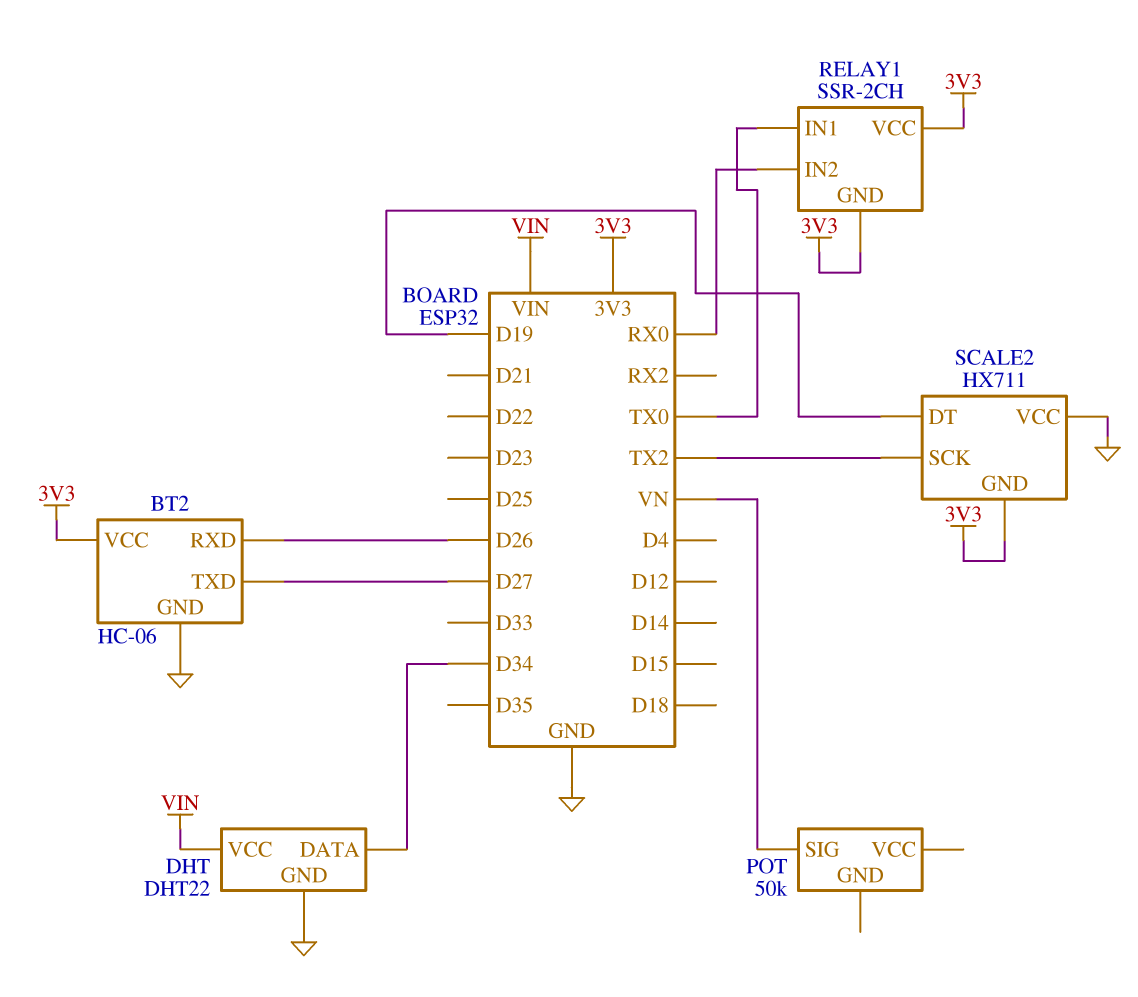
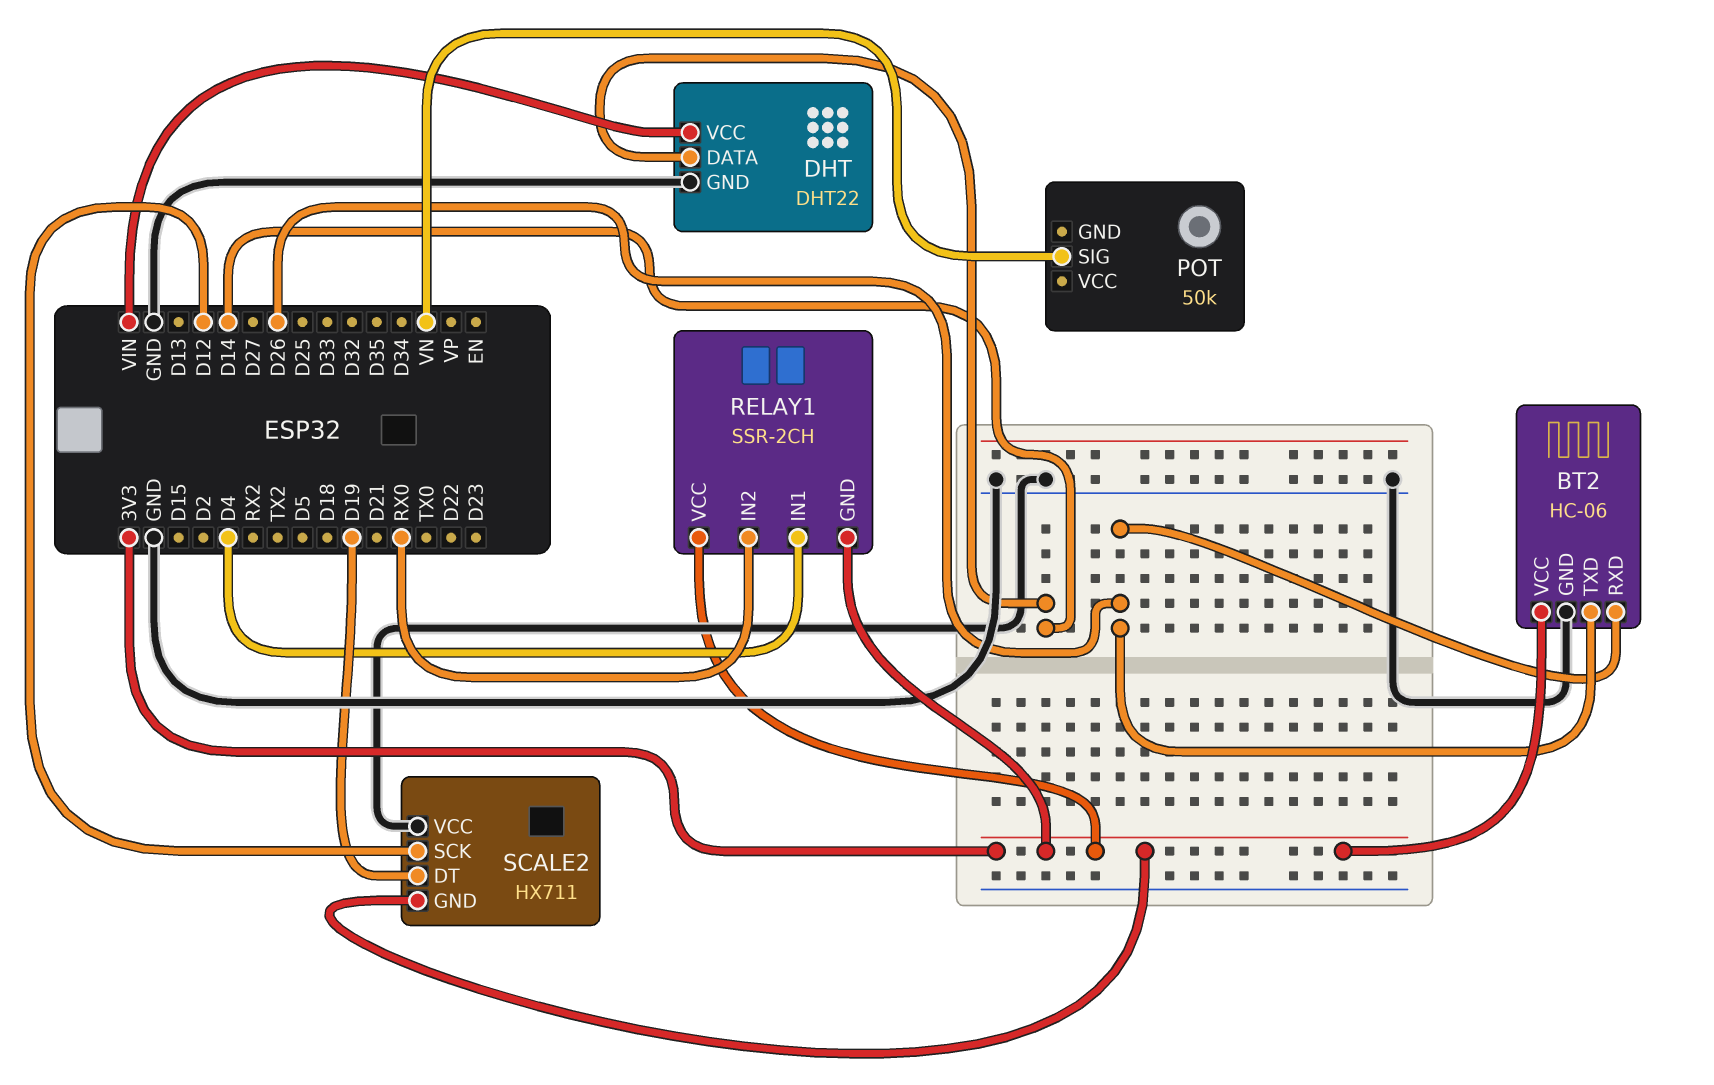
BT2 pin TXD: D27 -> D26
DHT pin DATA: D34 -> D14
RELAY1 pin IN1: TX0 -> D4
SCALE2 pin SCK: TX2 -> D12

